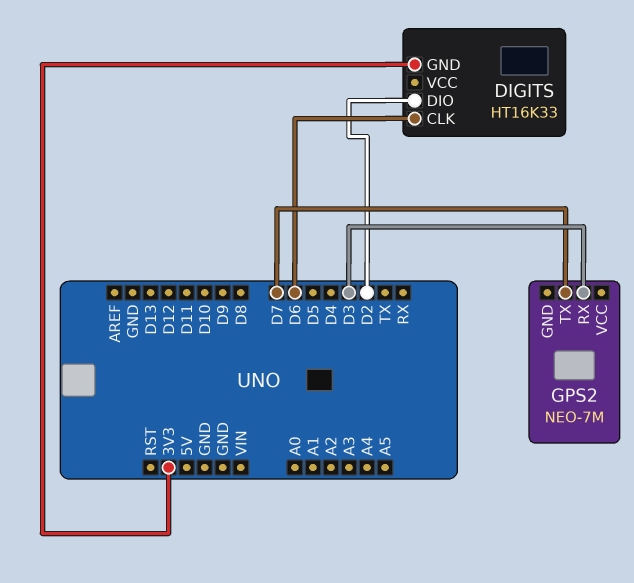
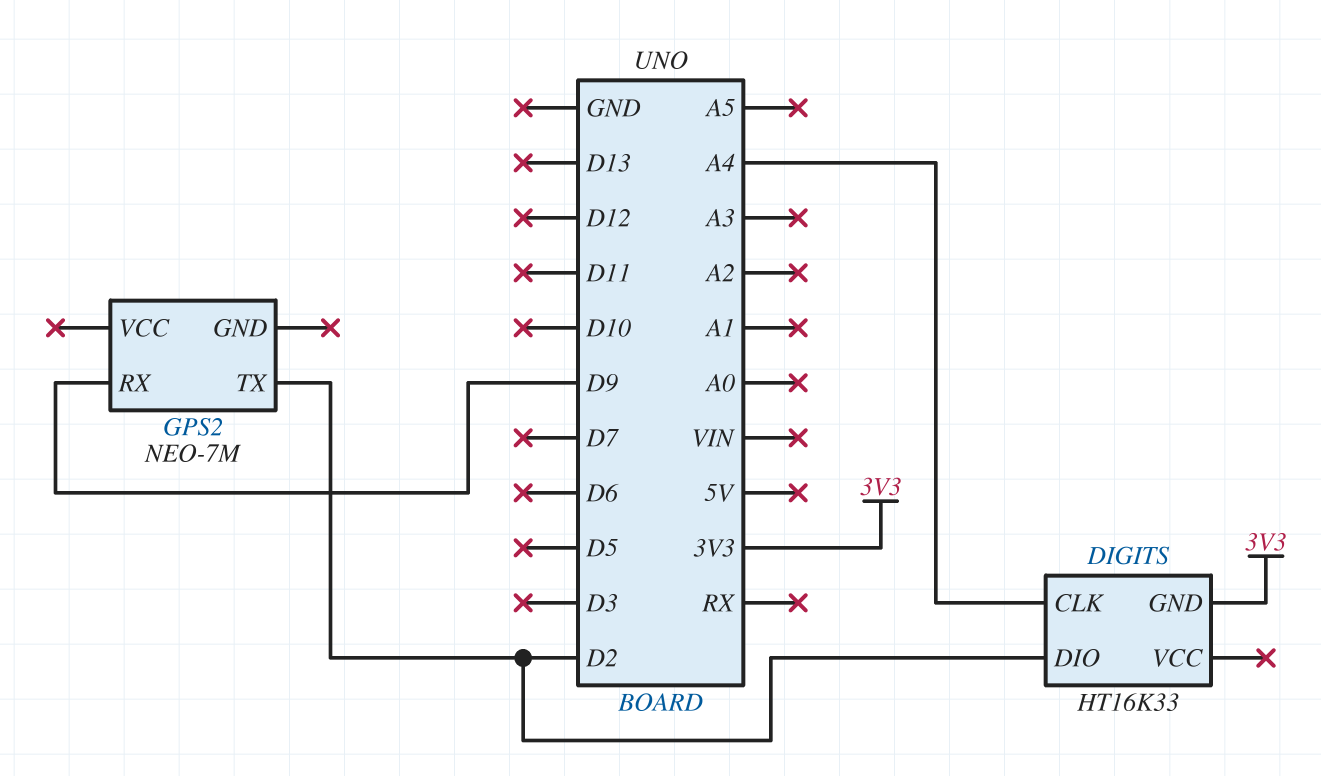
DIGITS pin CLK: D6 -> A4
GPS2 pin RX: D3 -> D9
GPS2 pin TX: D7 -> D2

